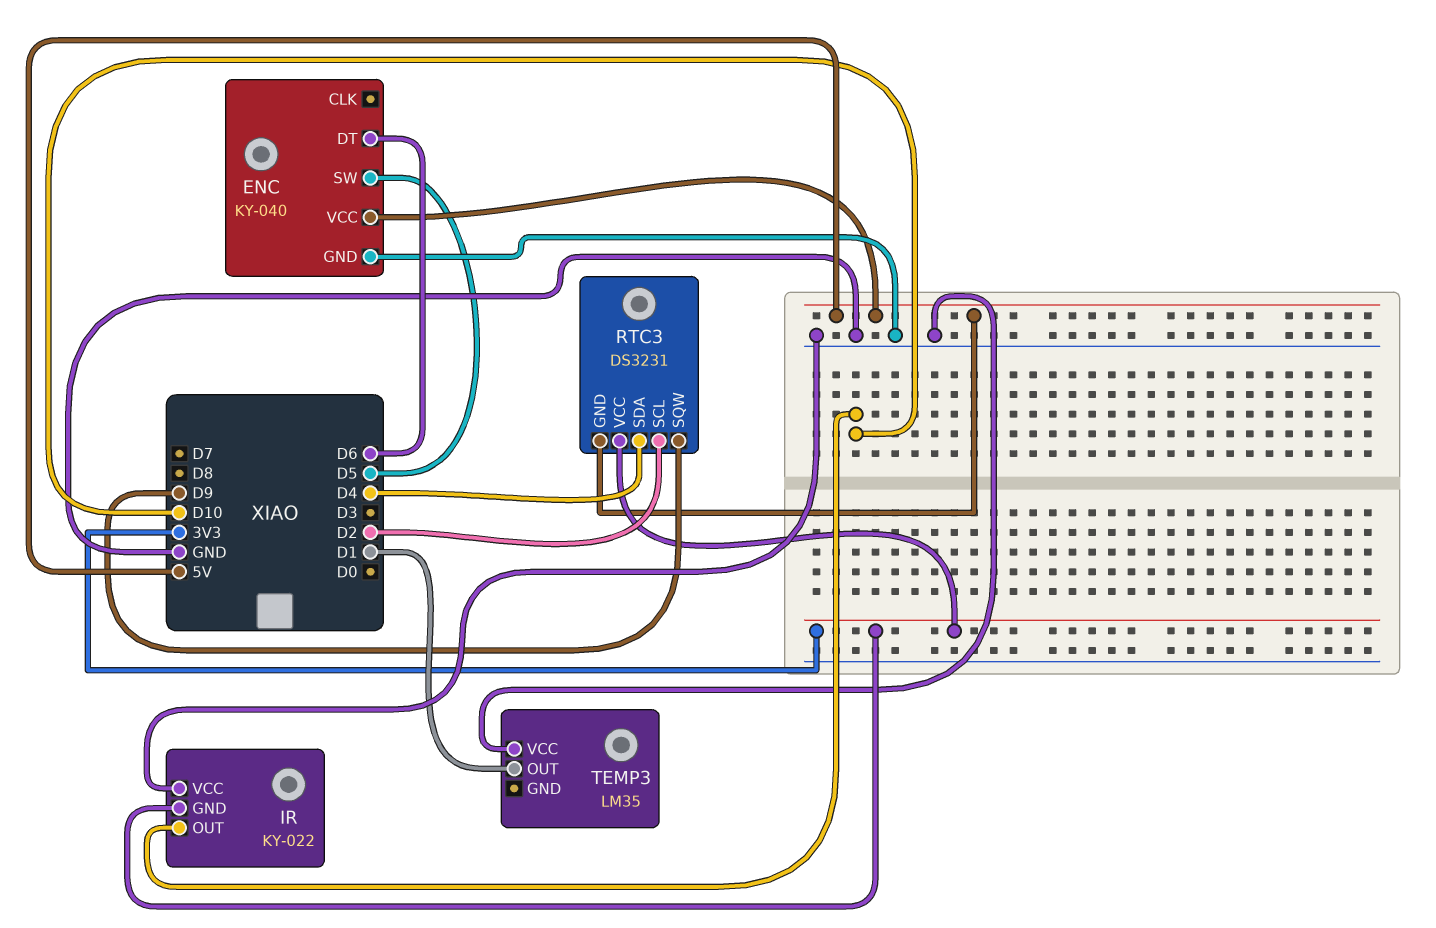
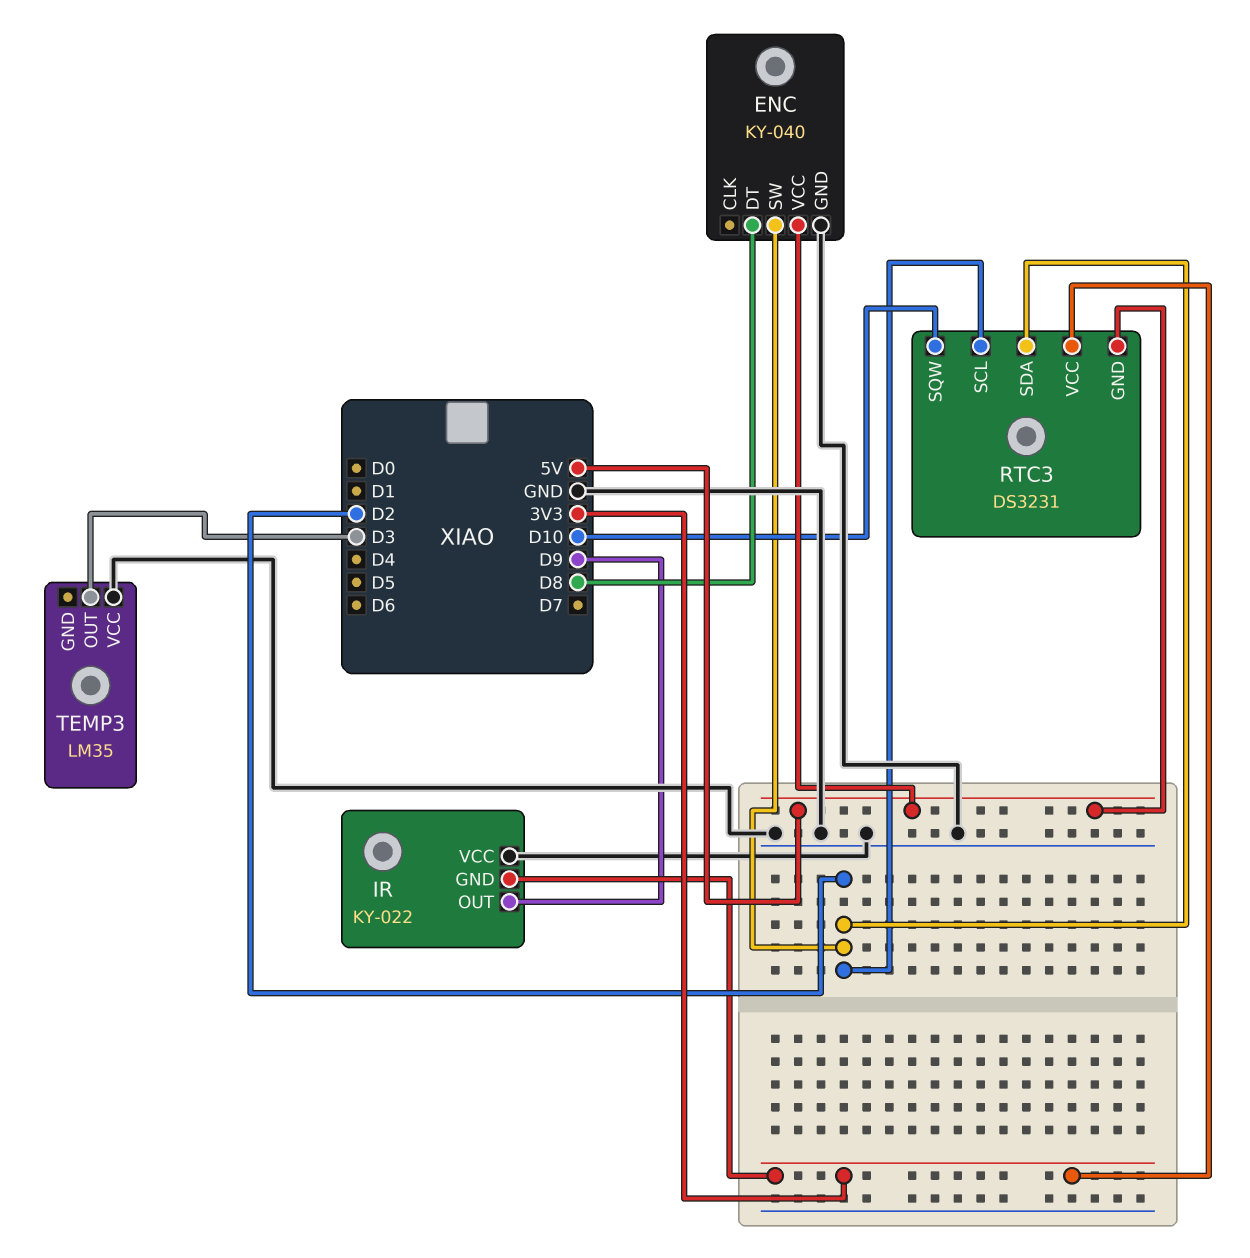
ENC pin DT: D6 -> D8
ENC pin SW: D5 -> D2
IR pin OUT: D10 -> D9
RTC3 pin SDA: D4 -> D2
RTC3 pin SQW: D9 -> D10
TEMP3 pin OUT: D1 -> D3

